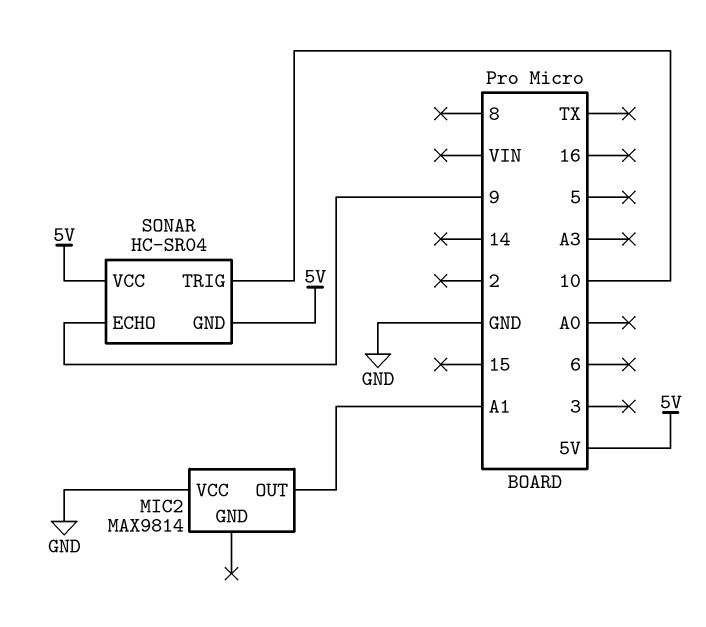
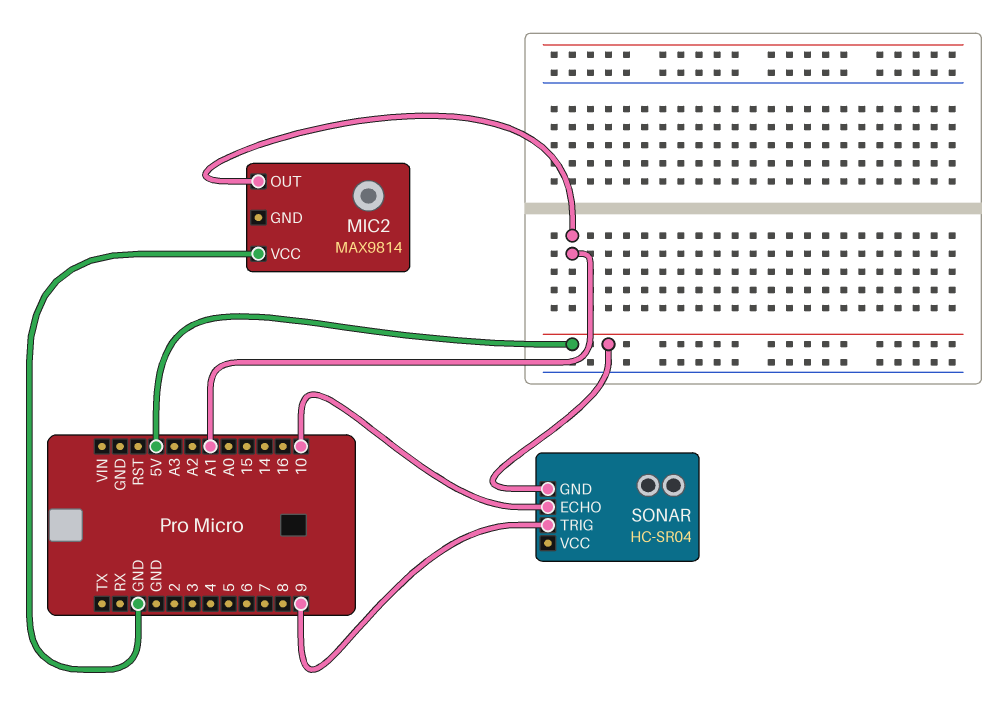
SONAR pin ECHO: 9 -> 10
SONAR pin TRIG: 10 -> 9
SONAR pin VCC: 5V -> none

